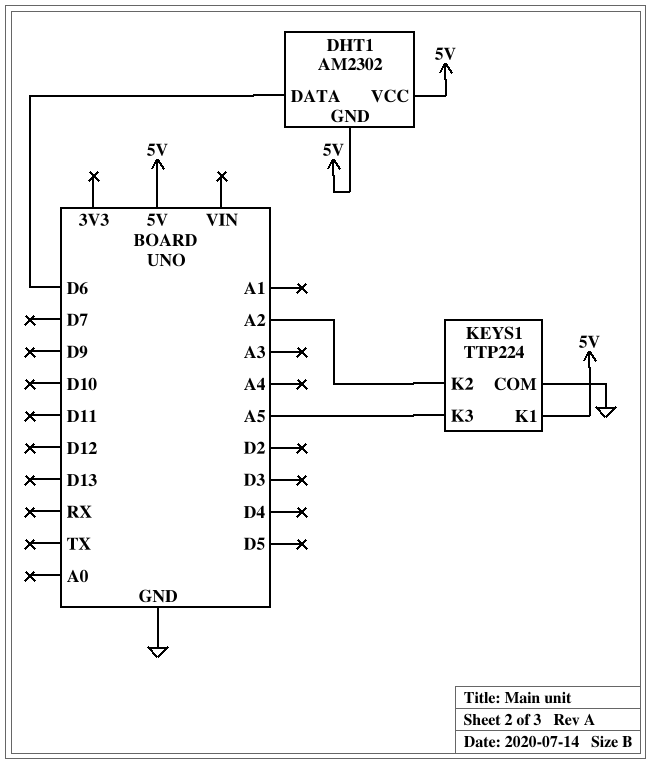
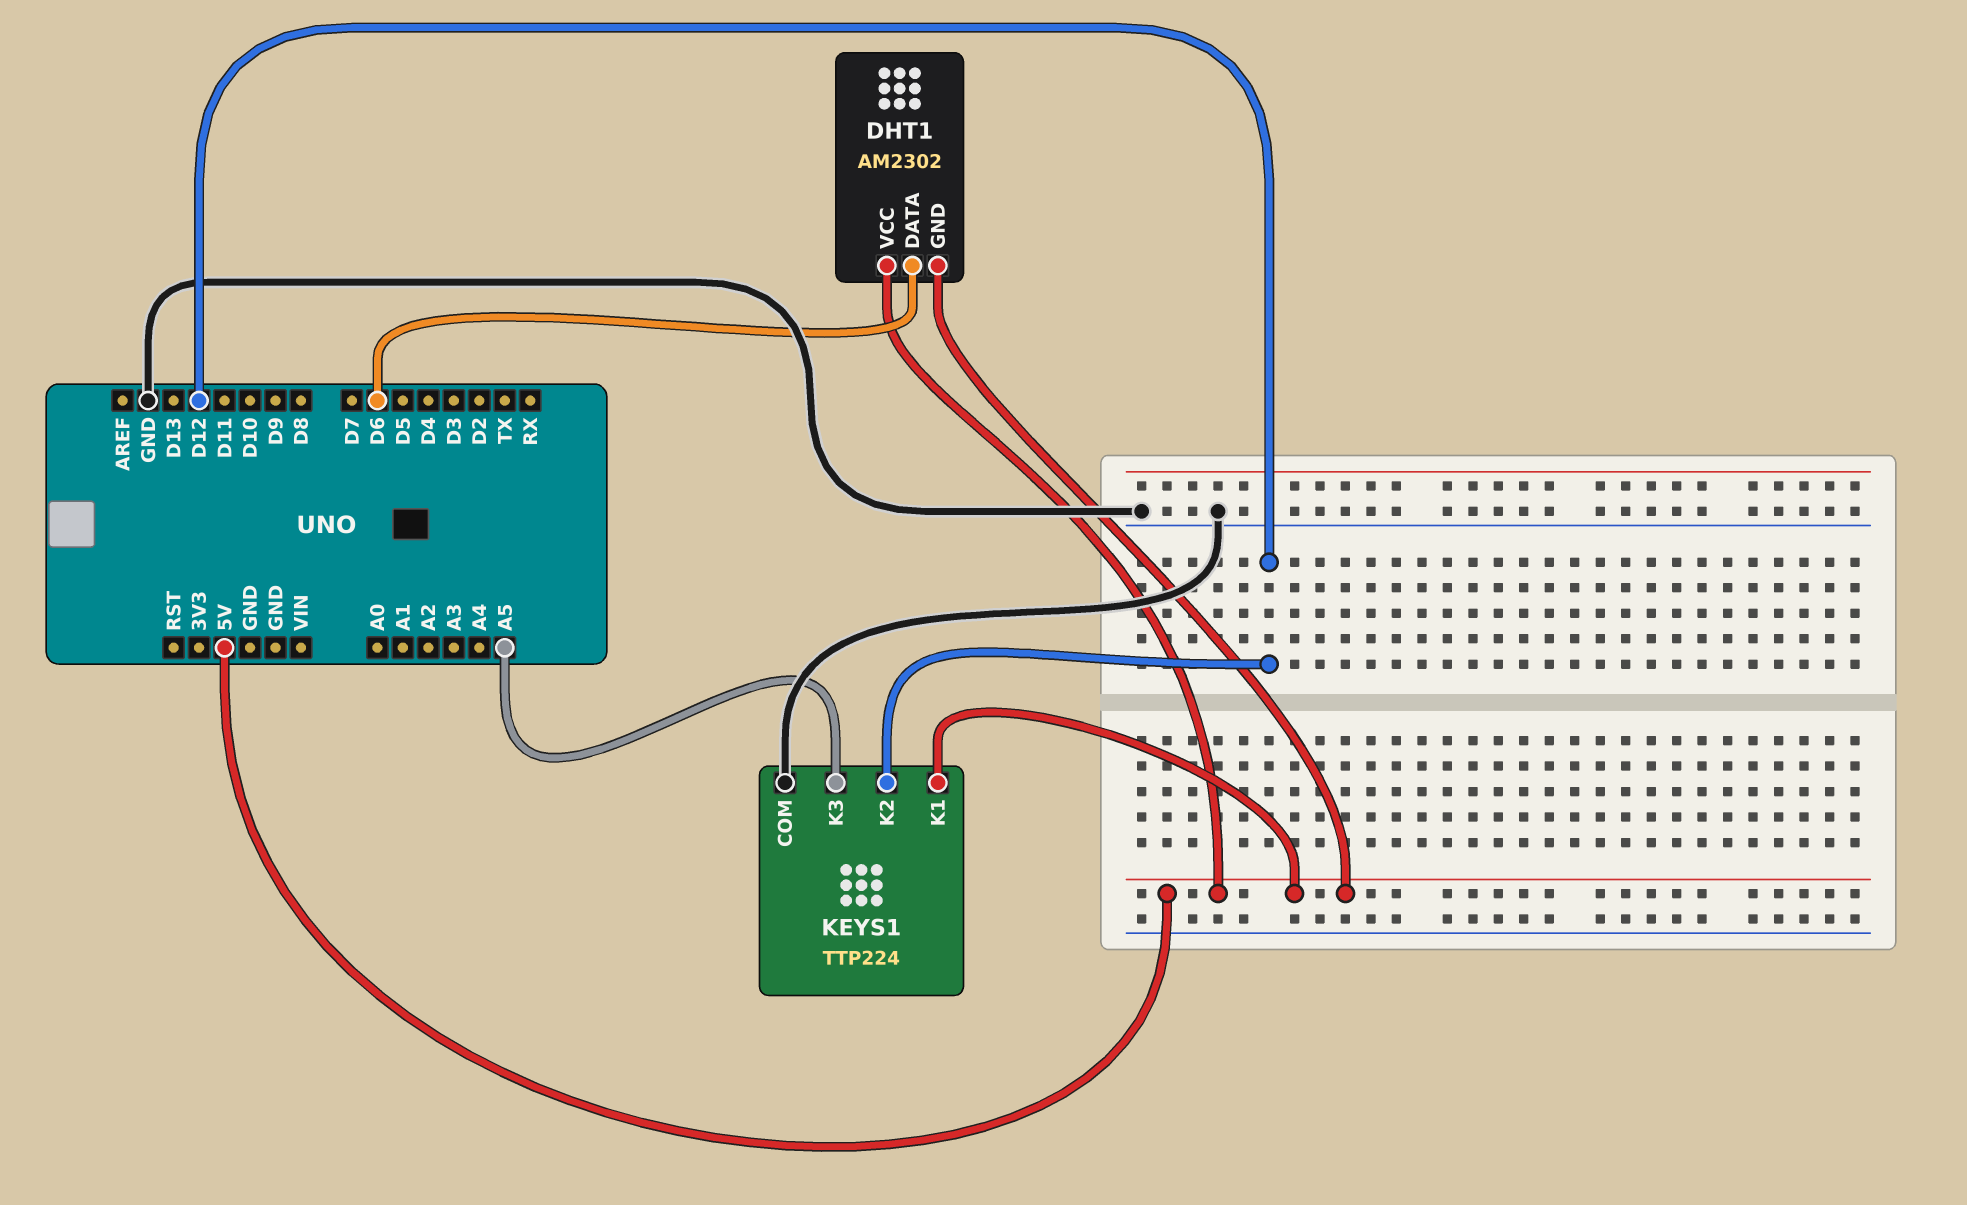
KEYS1 pin K2: A2 -> D12

